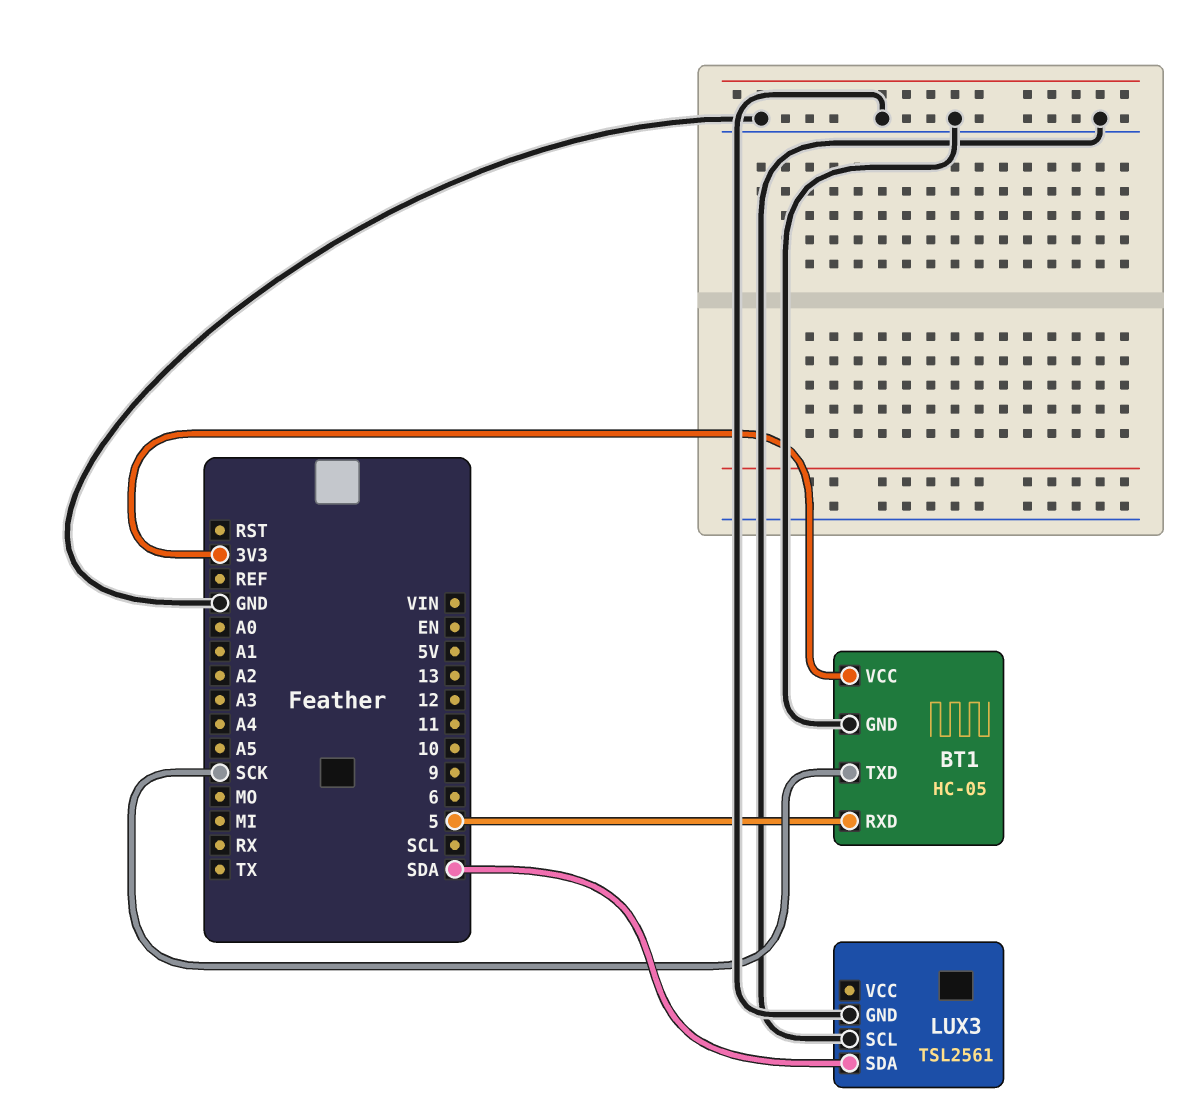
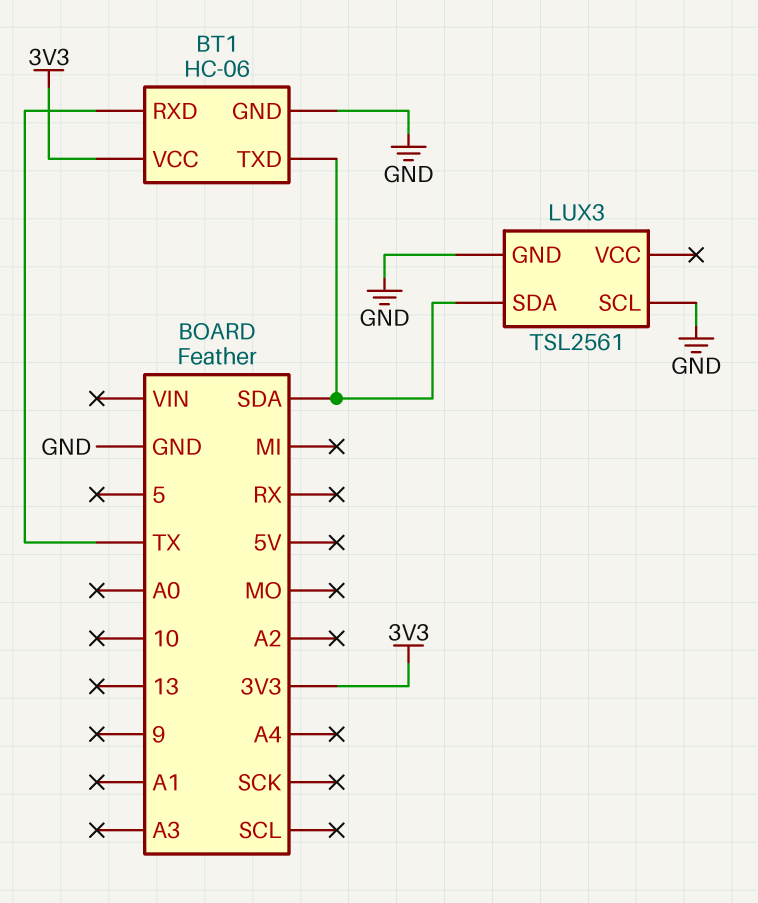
BT1: HC-05 -> HC-06
BT1 pin RXD: 5 -> TX
BT1 pin TXD: SCK -> SDA

